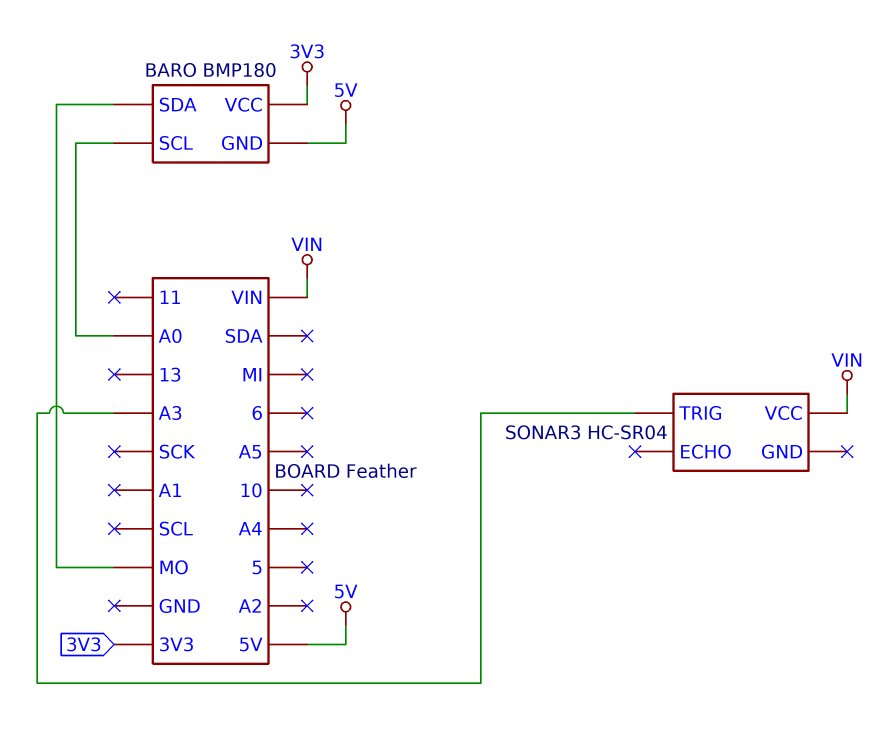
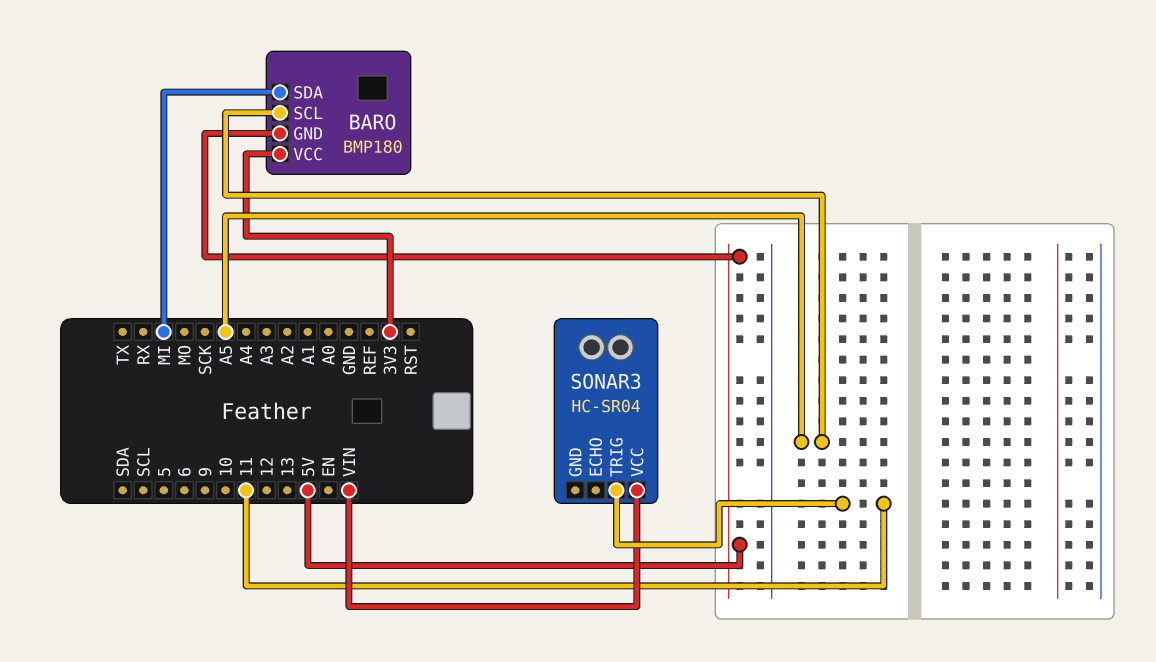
BARO pin SCL: A0 -> A5
BARO pin SDA: MO -> MI
SONAR3 pin TRIG: A3 -> 11

